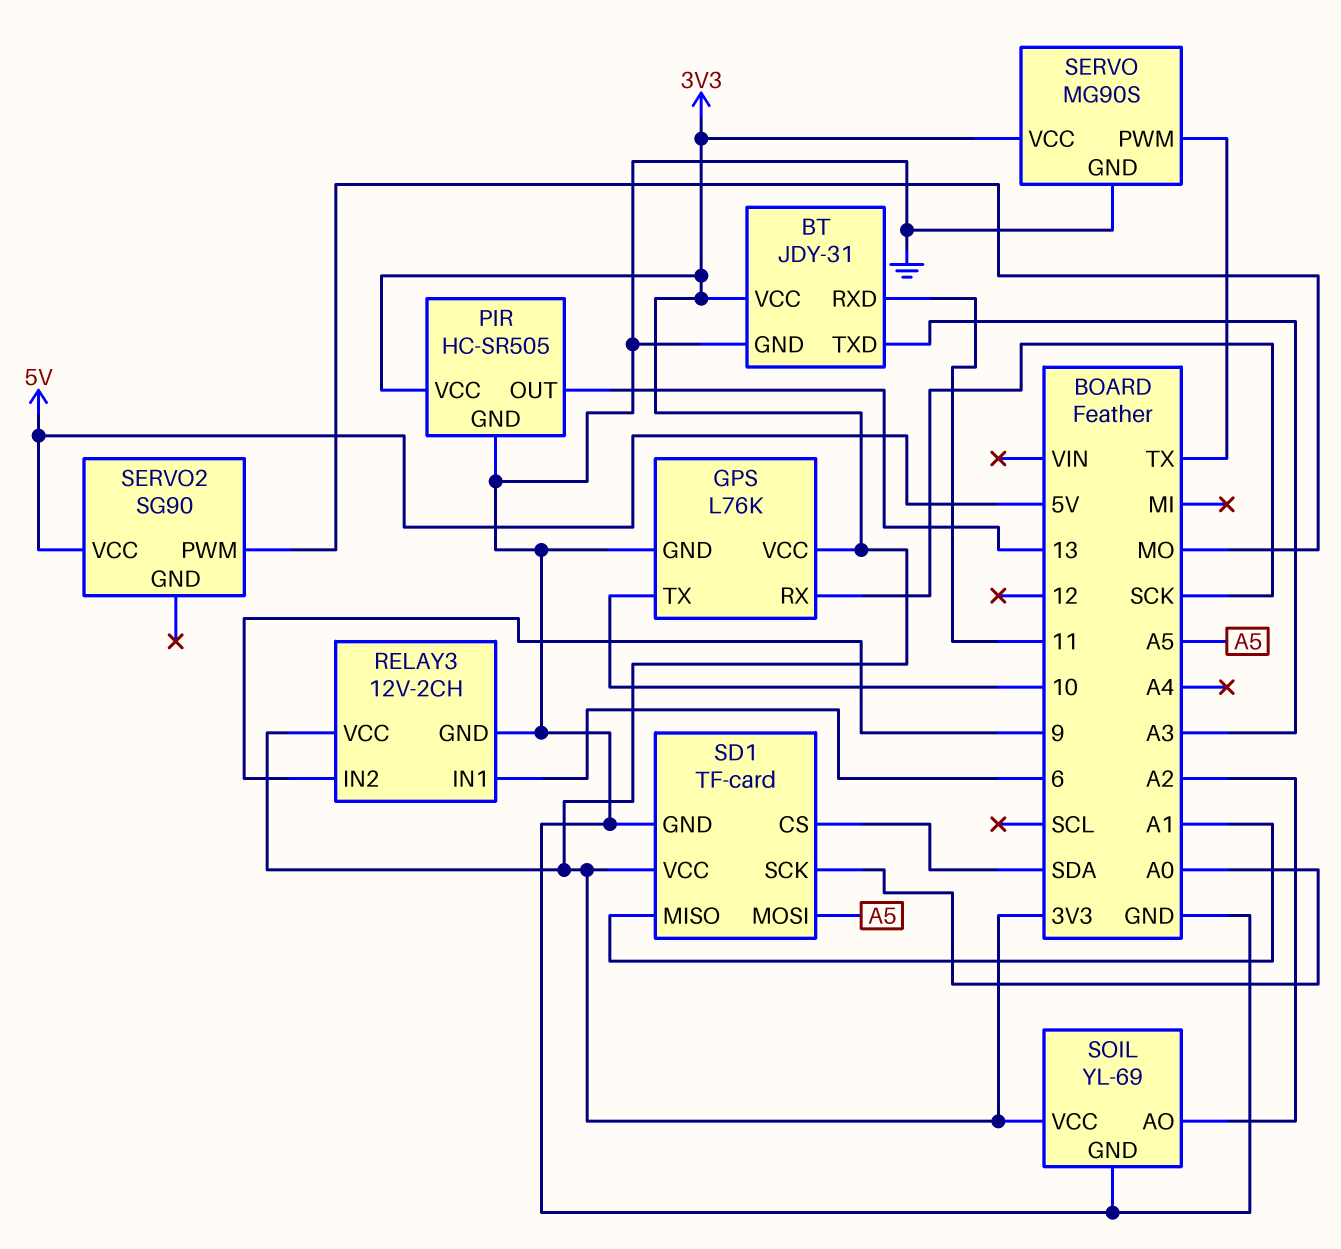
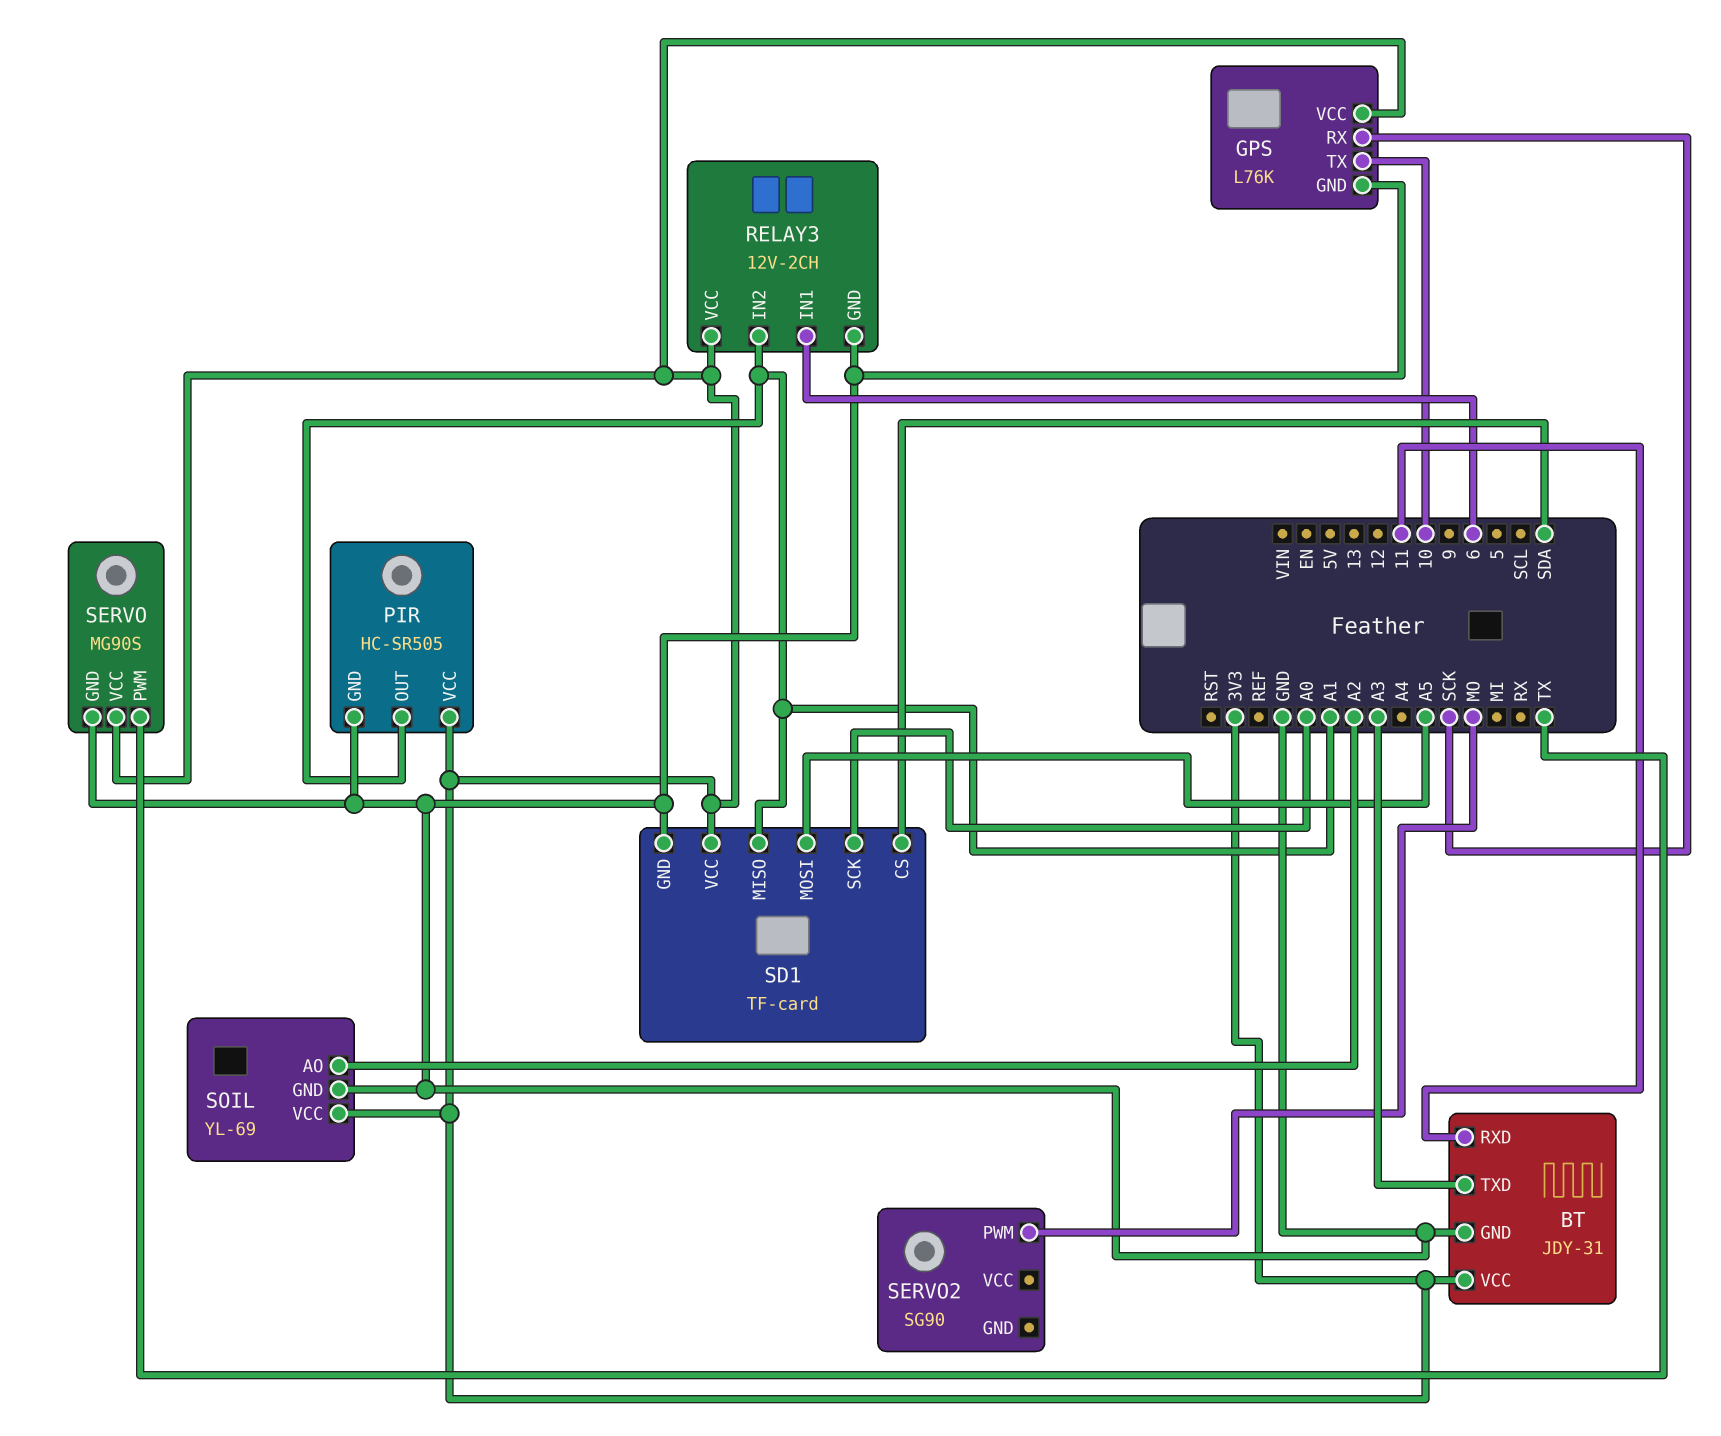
PIR pin OUT: 13 -> A1
RELAY3 pin IN2: 9 -> A1
SERVO2 pin VCC: 5V -> none

